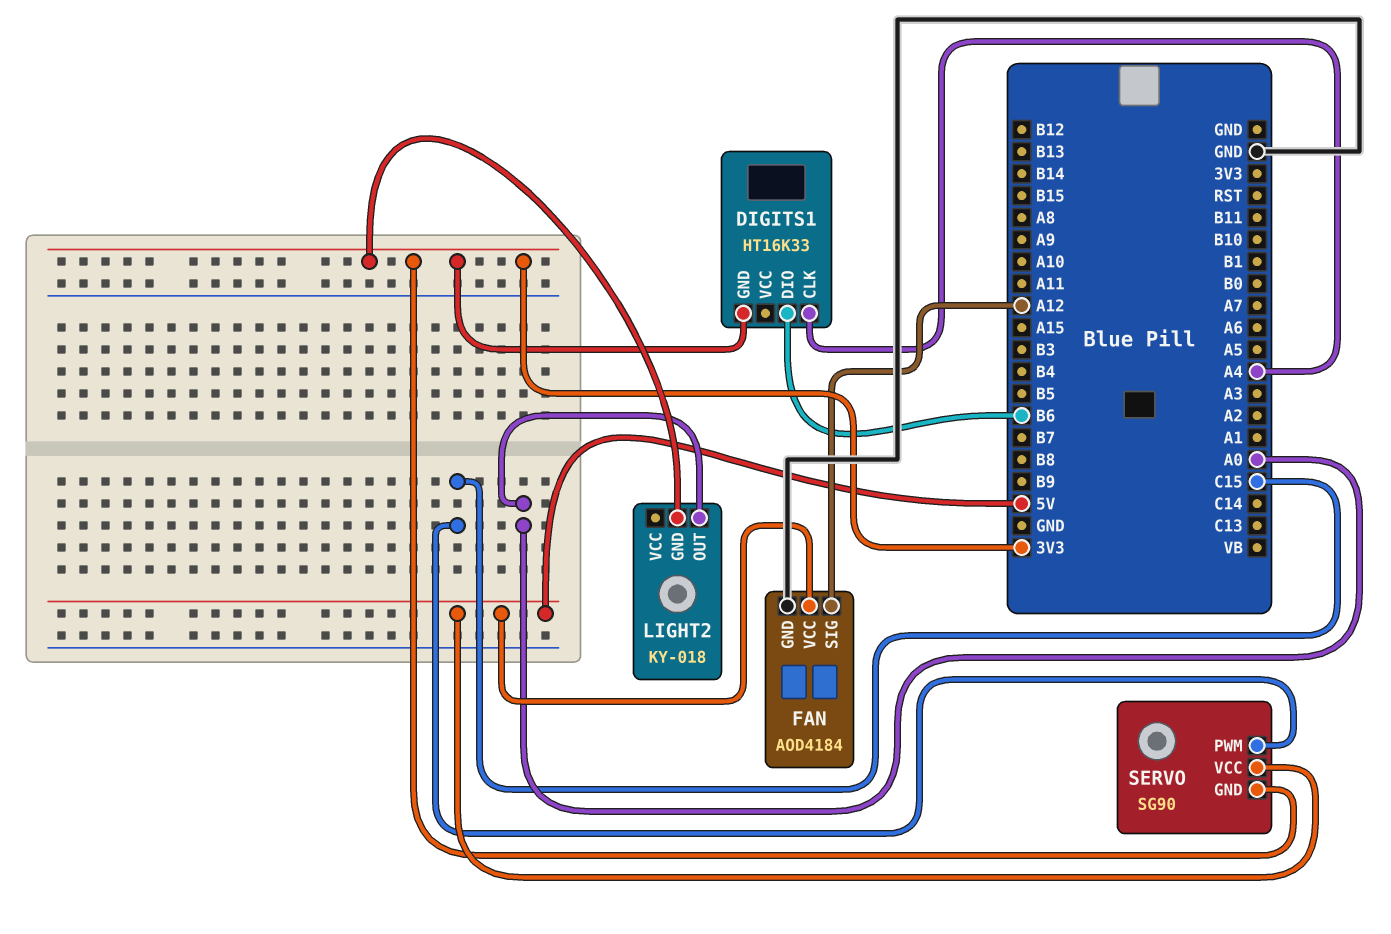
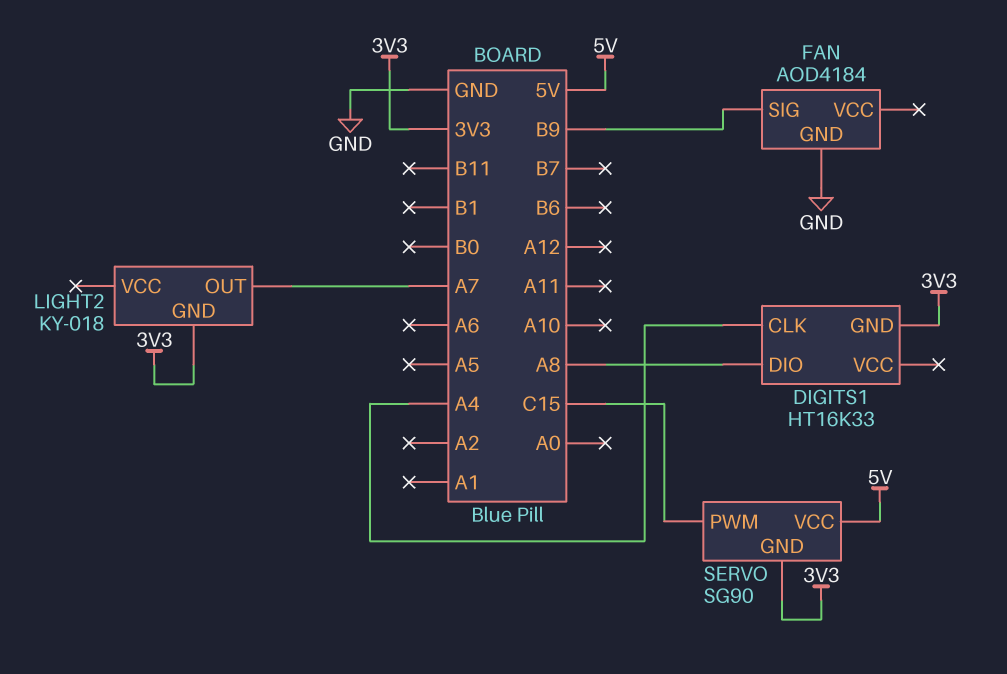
DIGITS1 pin DIO: B6 -> A8
FAN pin SIG: A12 -> B9
FAN pin VCC: 5V -> none
LIGHT2 pin OUT: A0 -> A7

